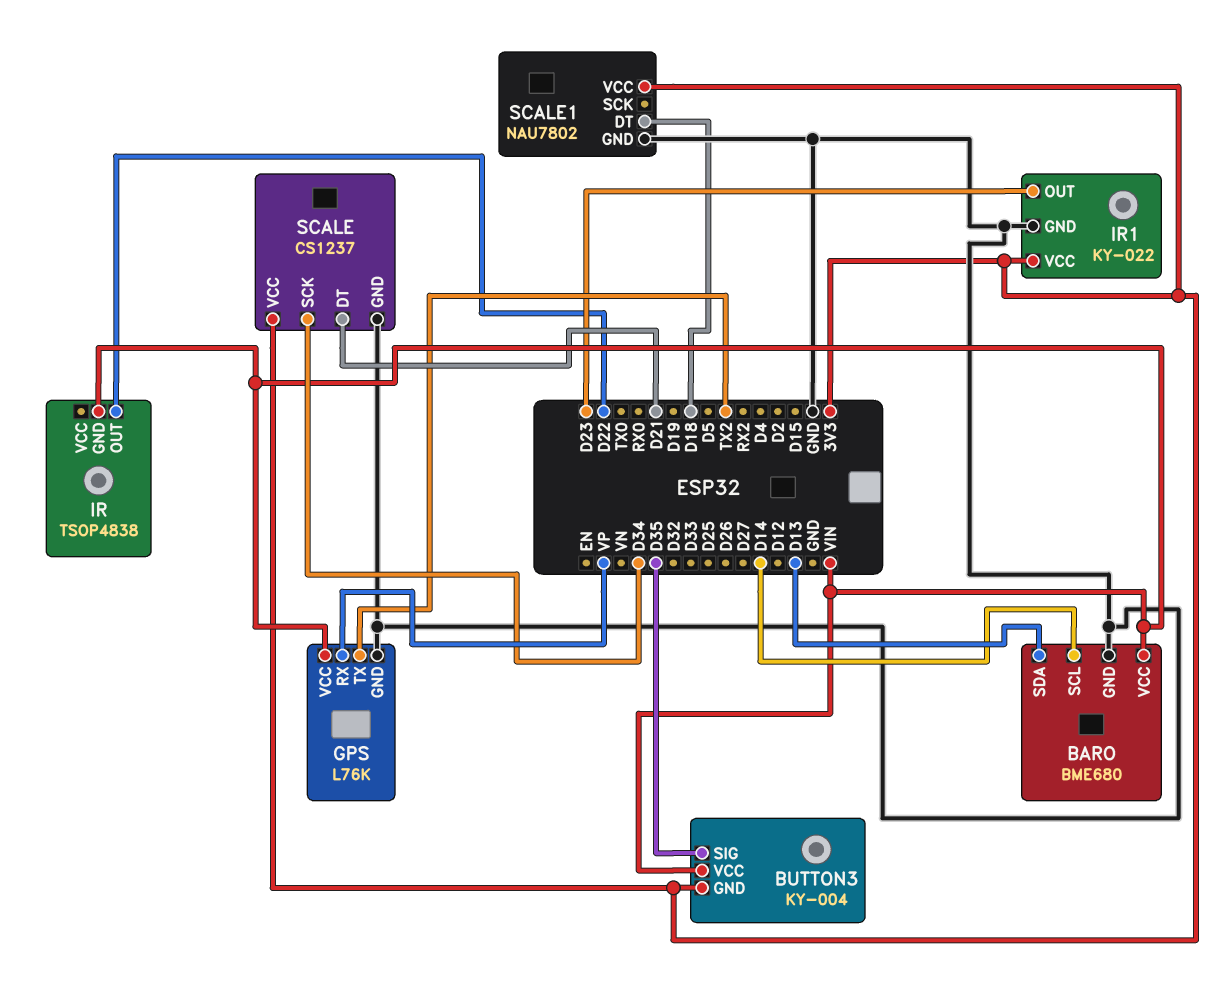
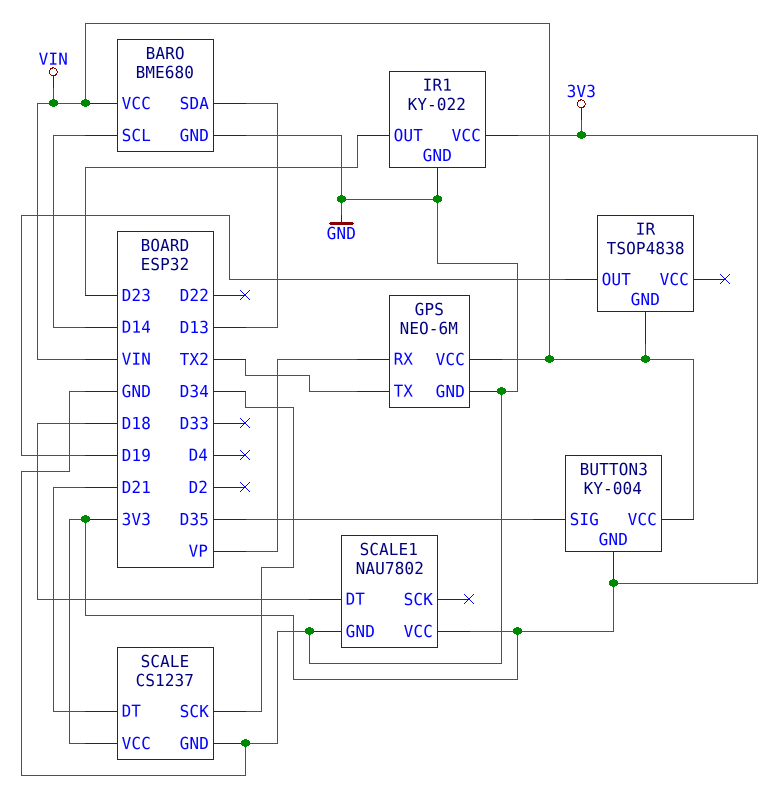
GPS: L76K -> NEO-6M
IR pin OUT: D22 -> D19

